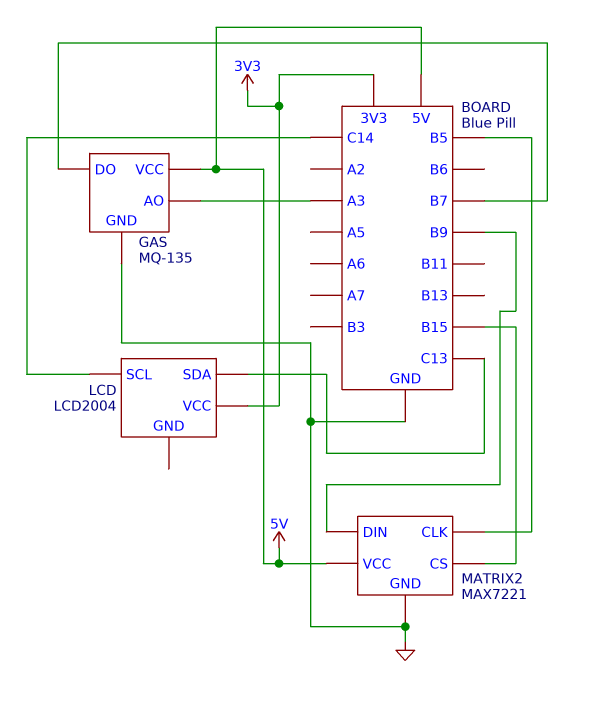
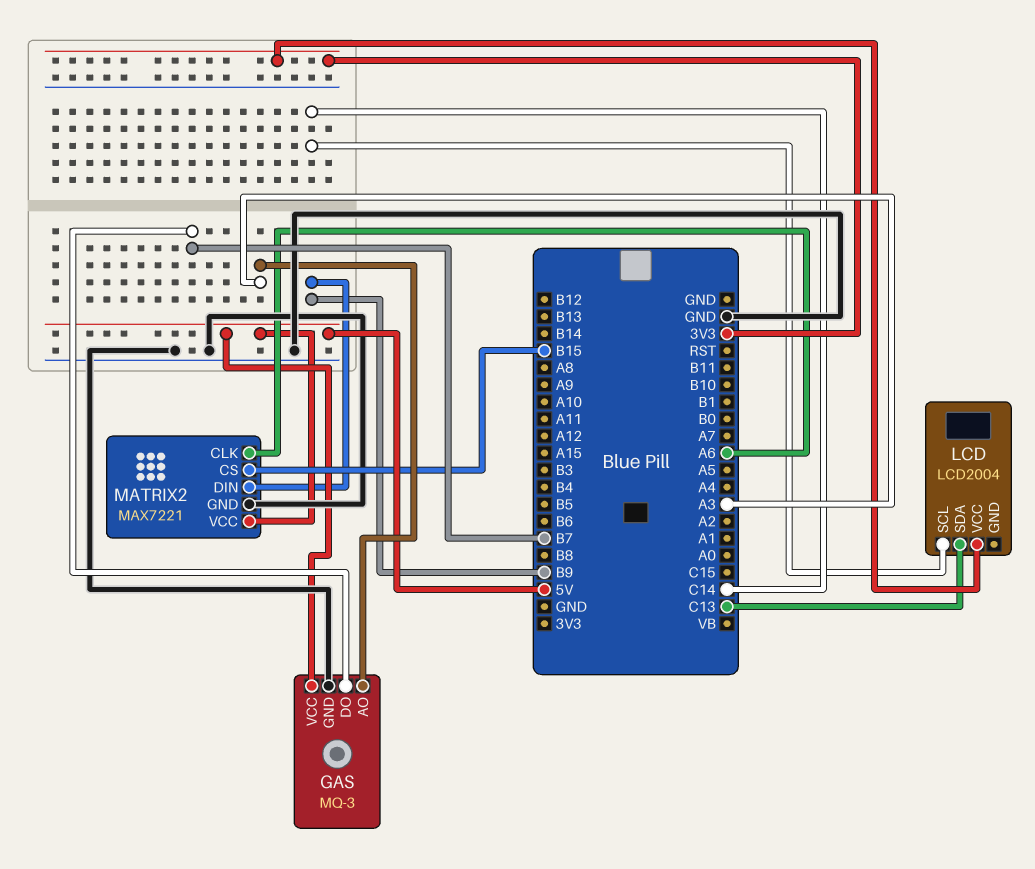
GAS: MQ-135 -> MQ-3
MATRIX2 pin CLK: B5 -> A6

